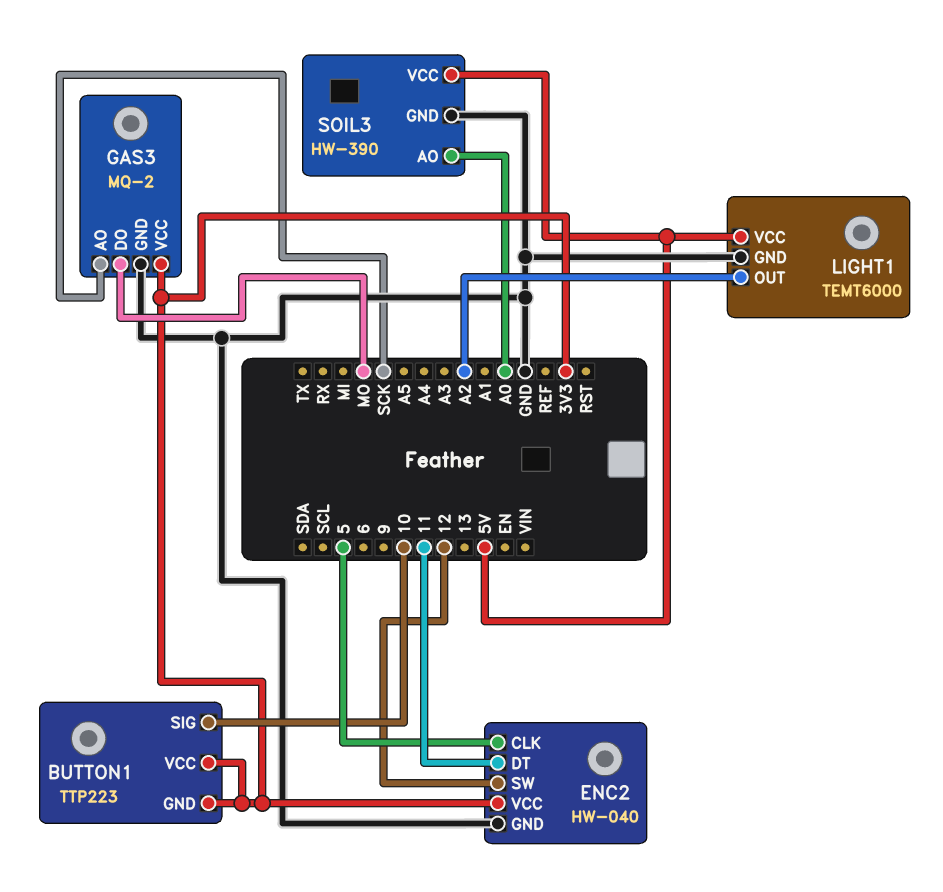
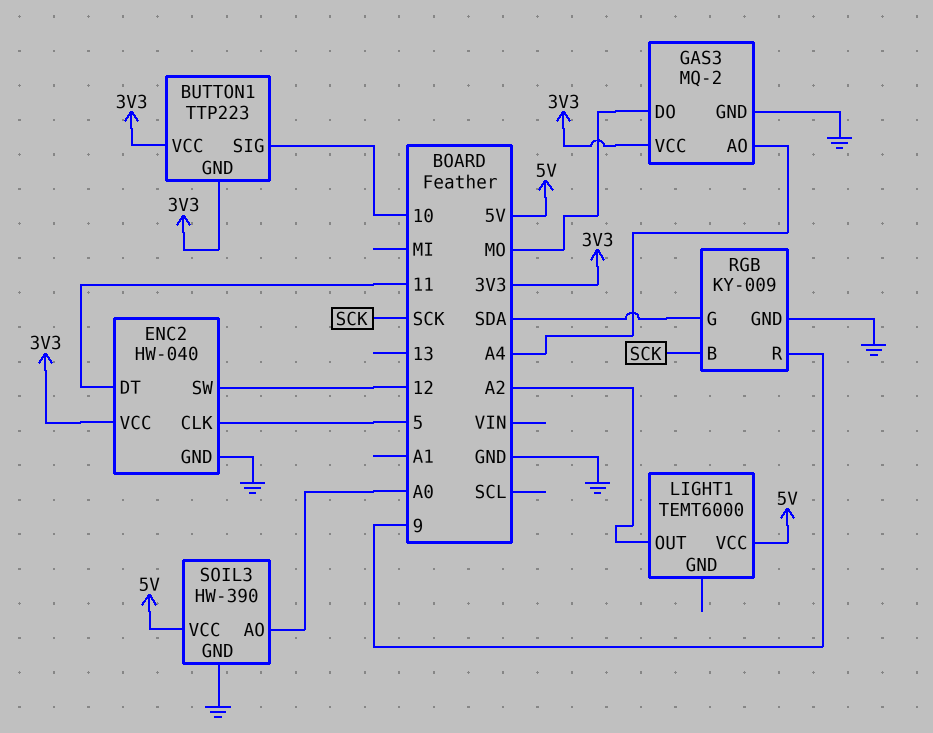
GAS3 pin AO: SCK -> A4
LIGHT1 pin GND: GND -> none
RGB: none -> KY-009
RGB pin B: none -> SCK
RGB pin G: none -> SDA
RGB pin GND: none -> GND
RGB pin R: none -> 9

